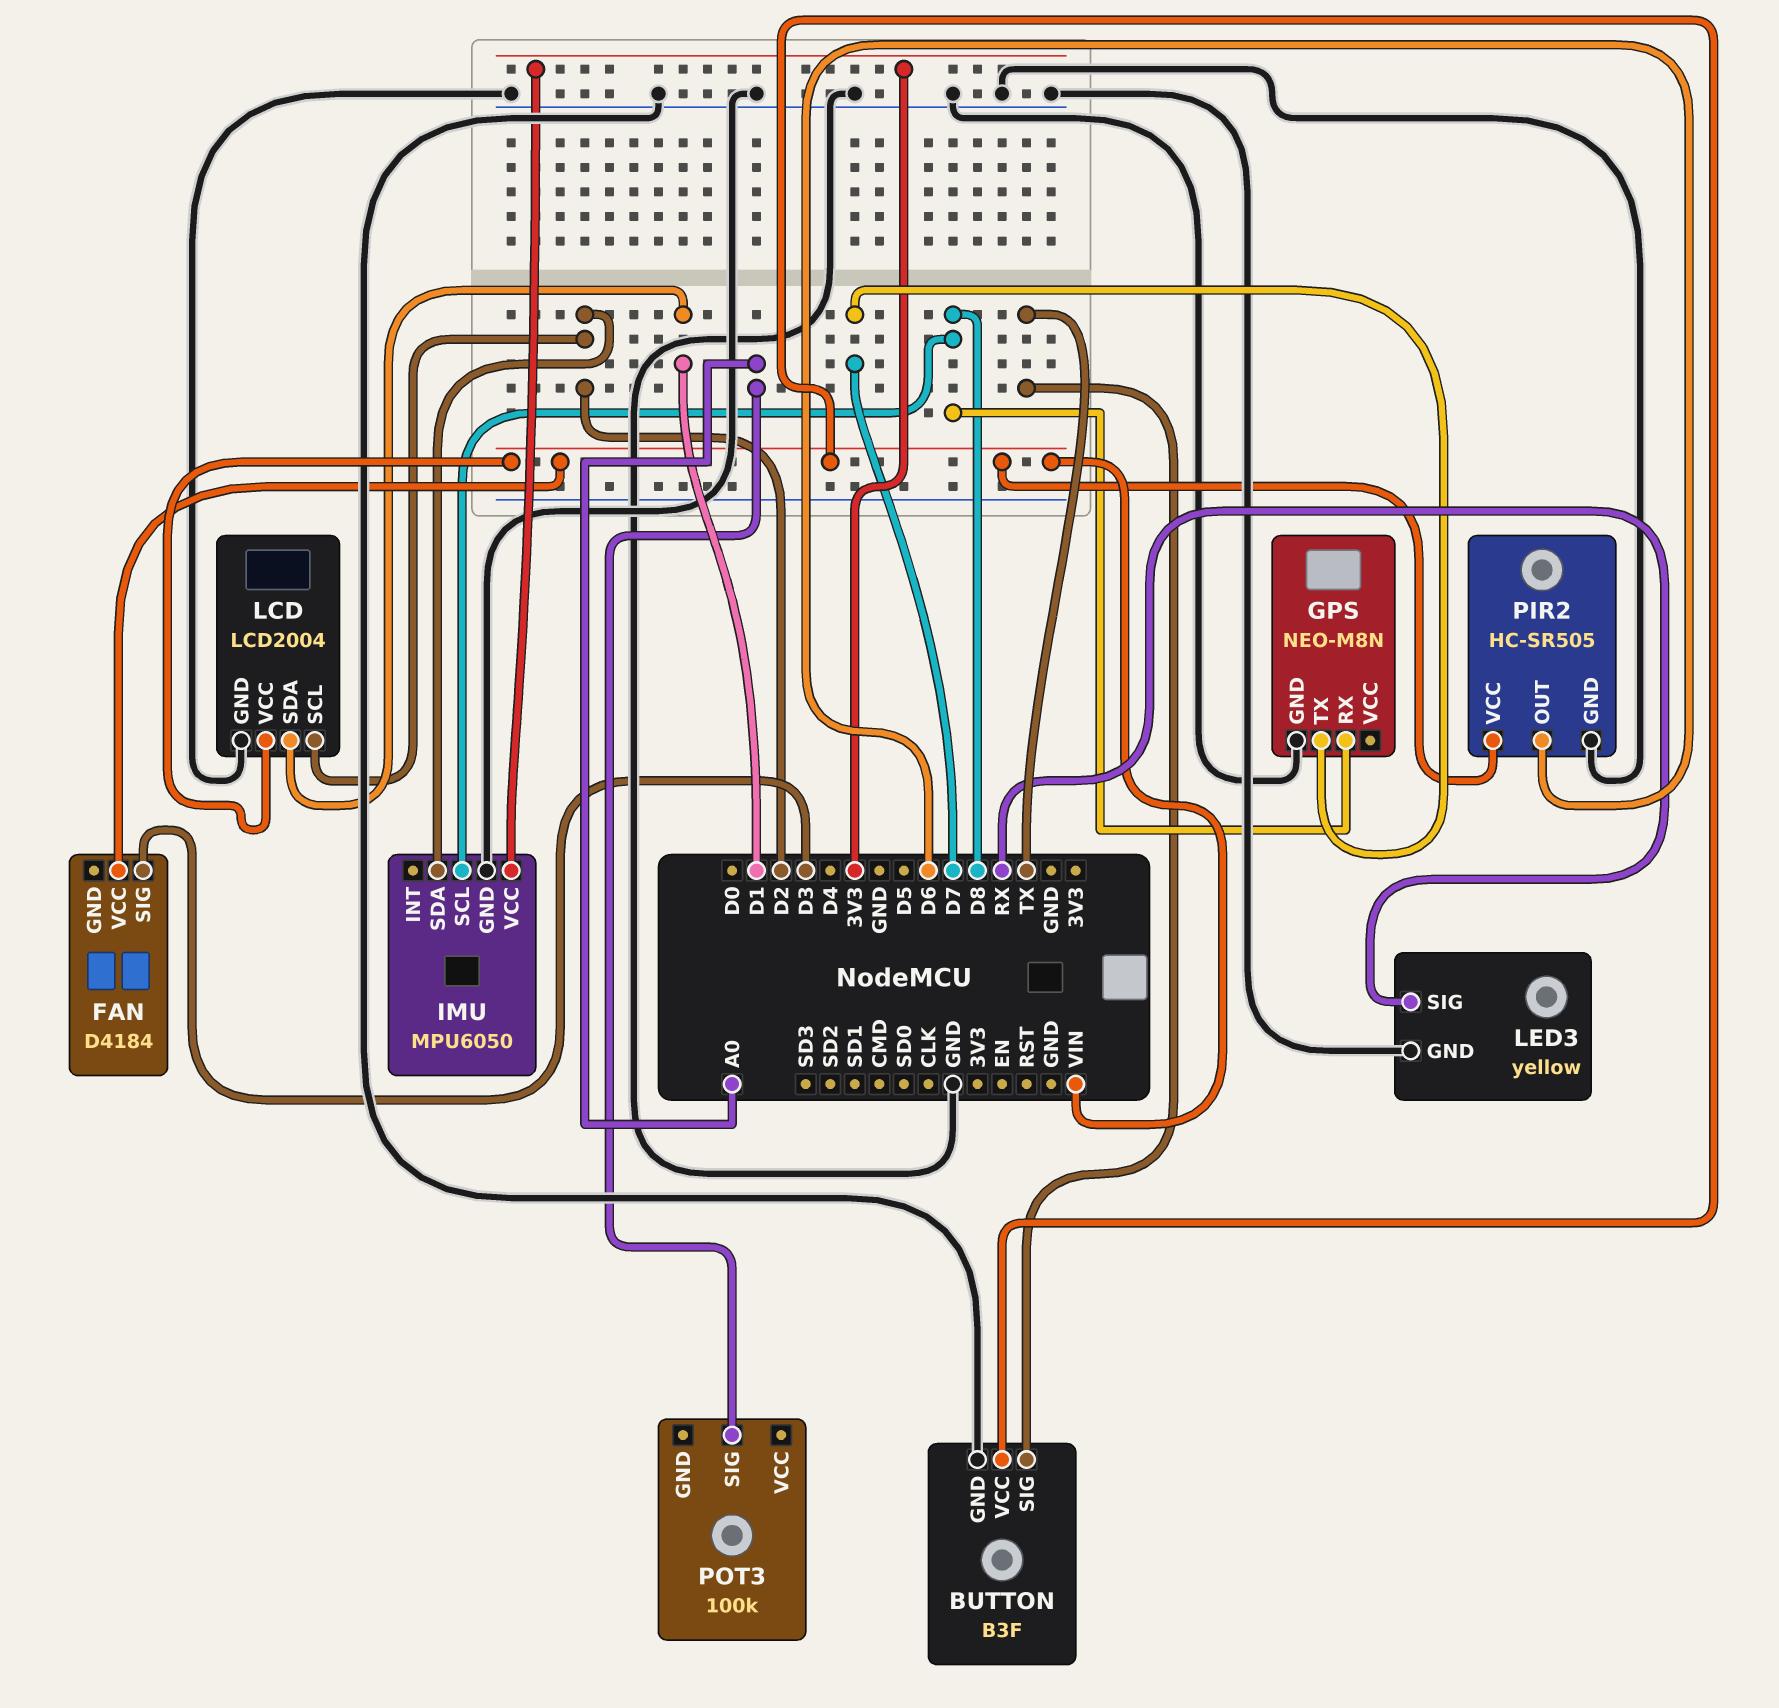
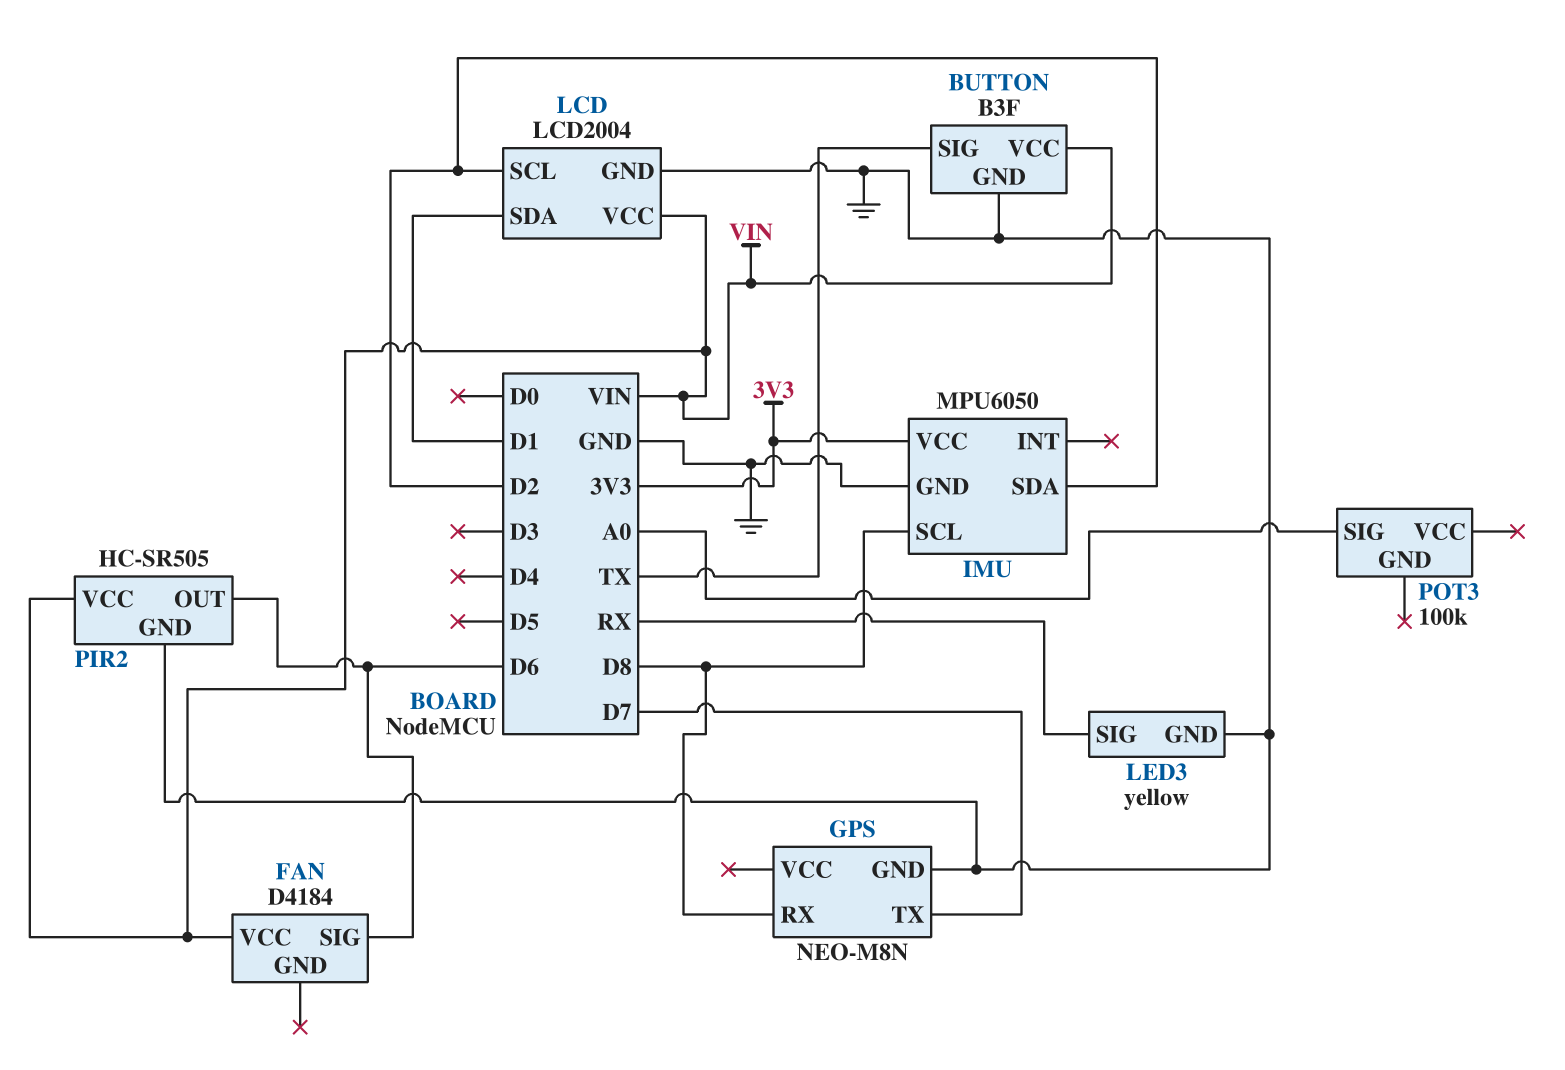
FAN pin SIG: D3 -> D6

